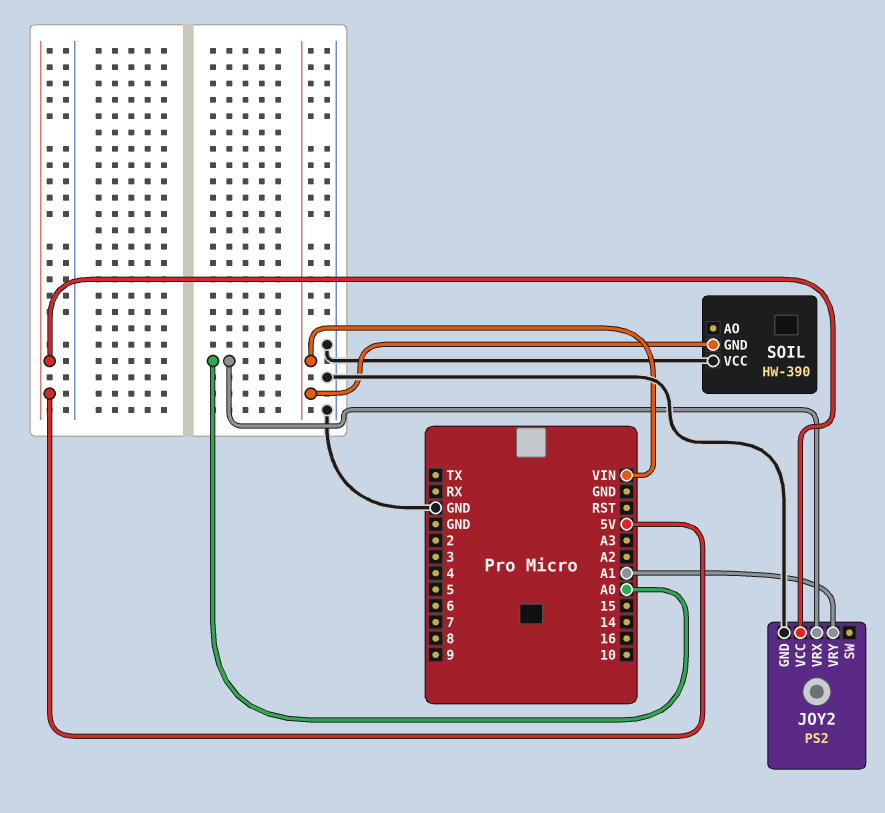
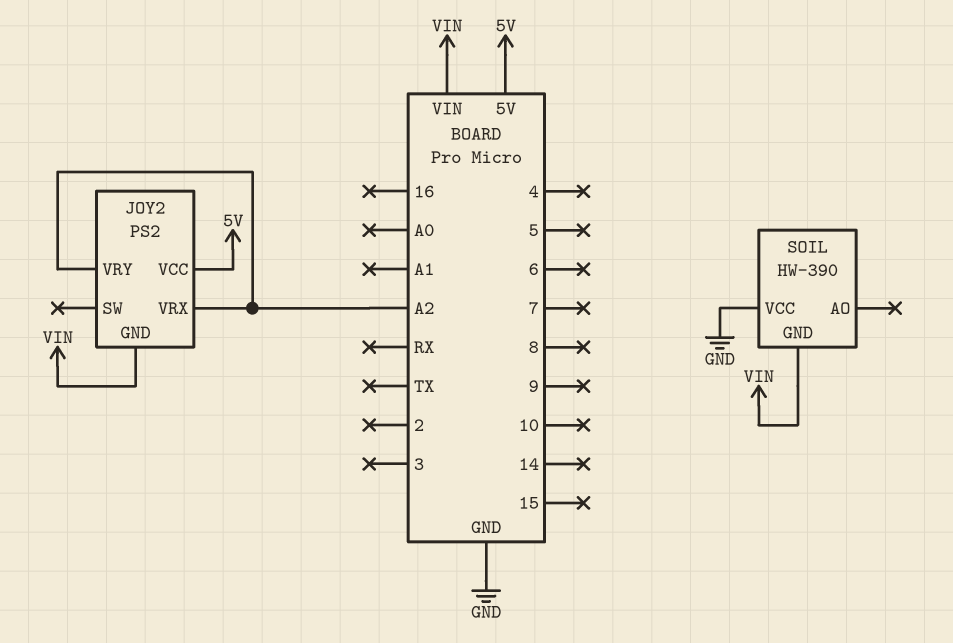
JOY2 pin GND: GND -> VIN
JOY2 pin VRX: A0 -> A2
JOY2 pin VRY: A1 -> A2

